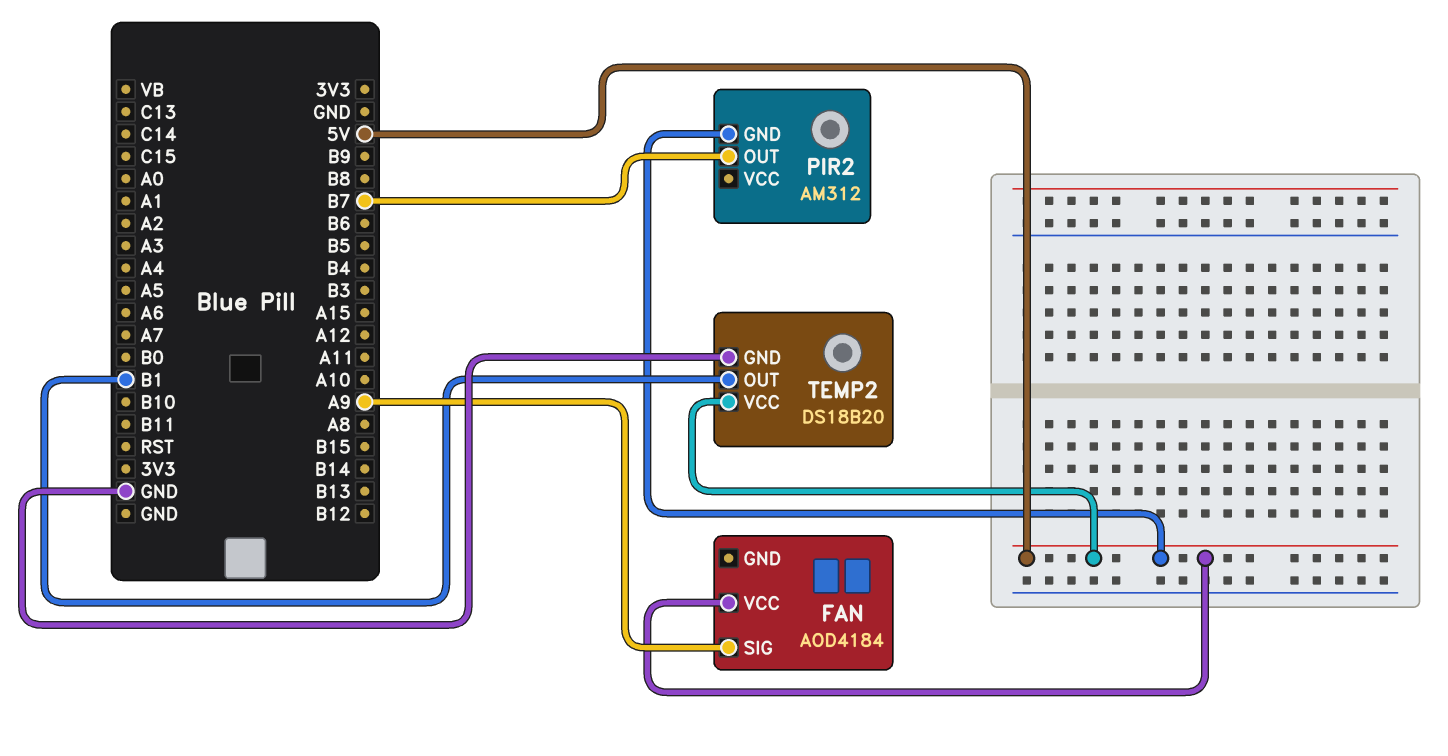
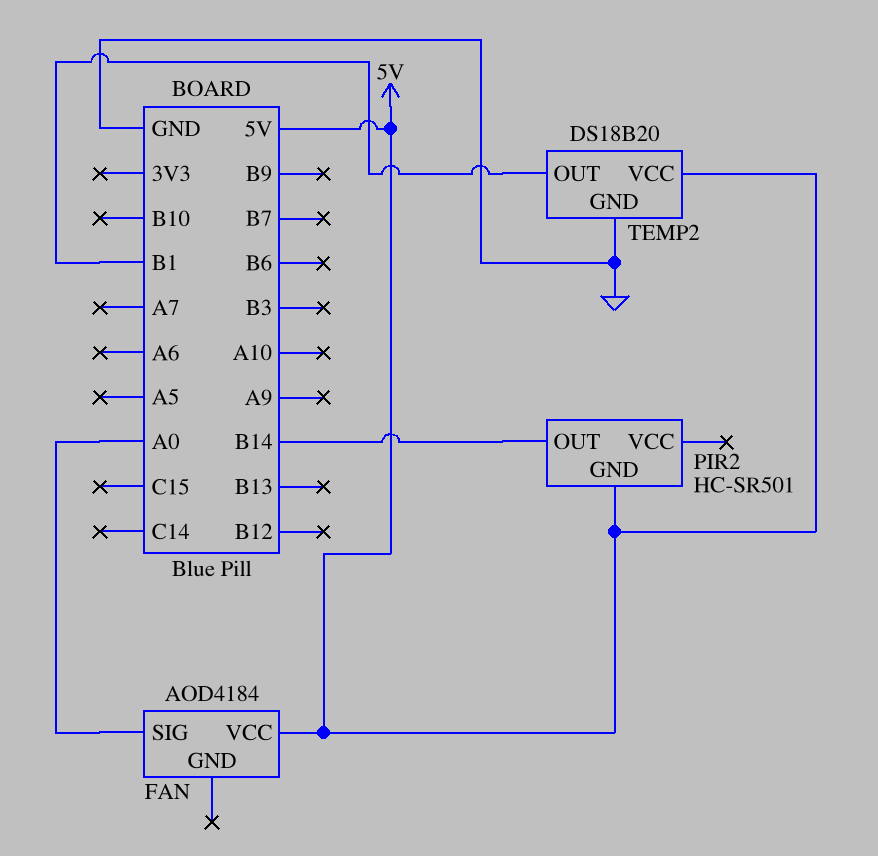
FAN pin SIG: A9 -> A0
PIR2: AM312 -> HC-SR501
PIR2 pin OUT: B7 -> B14

